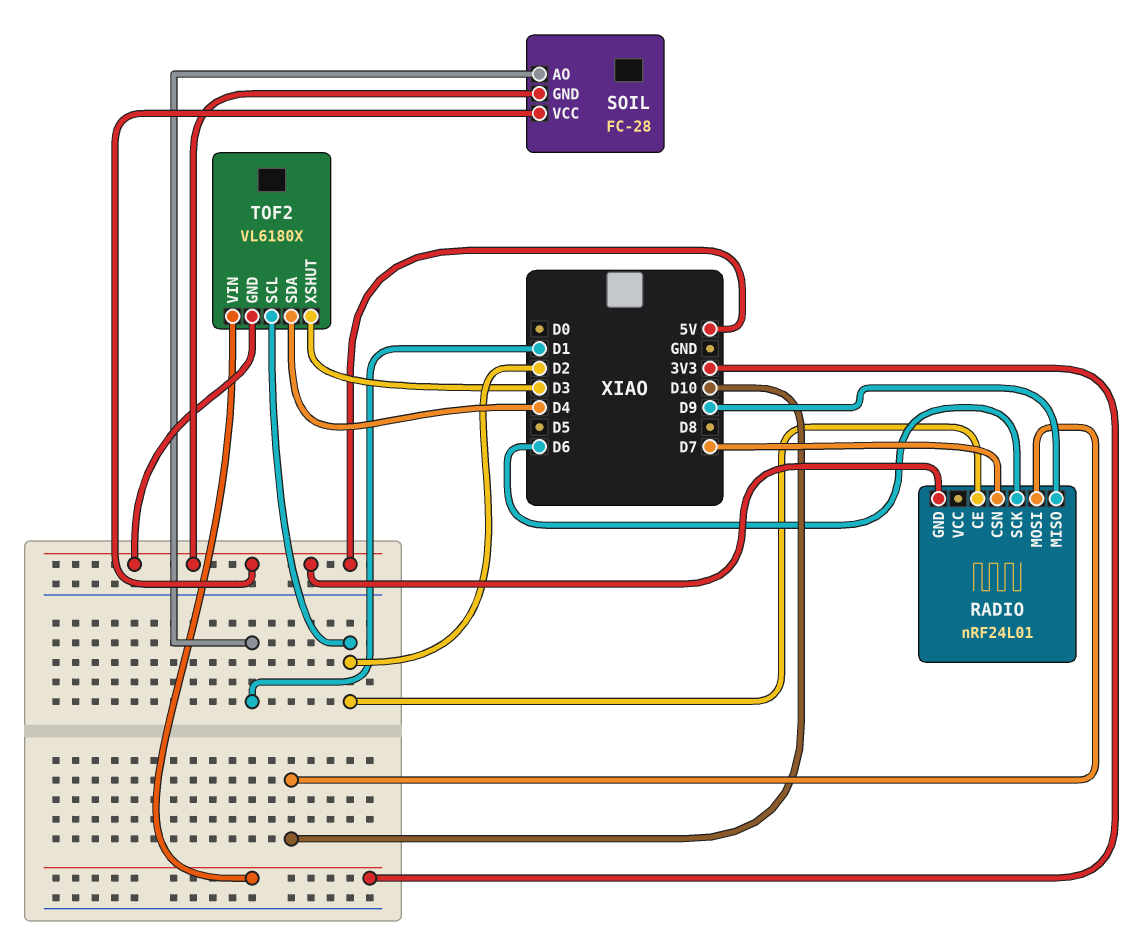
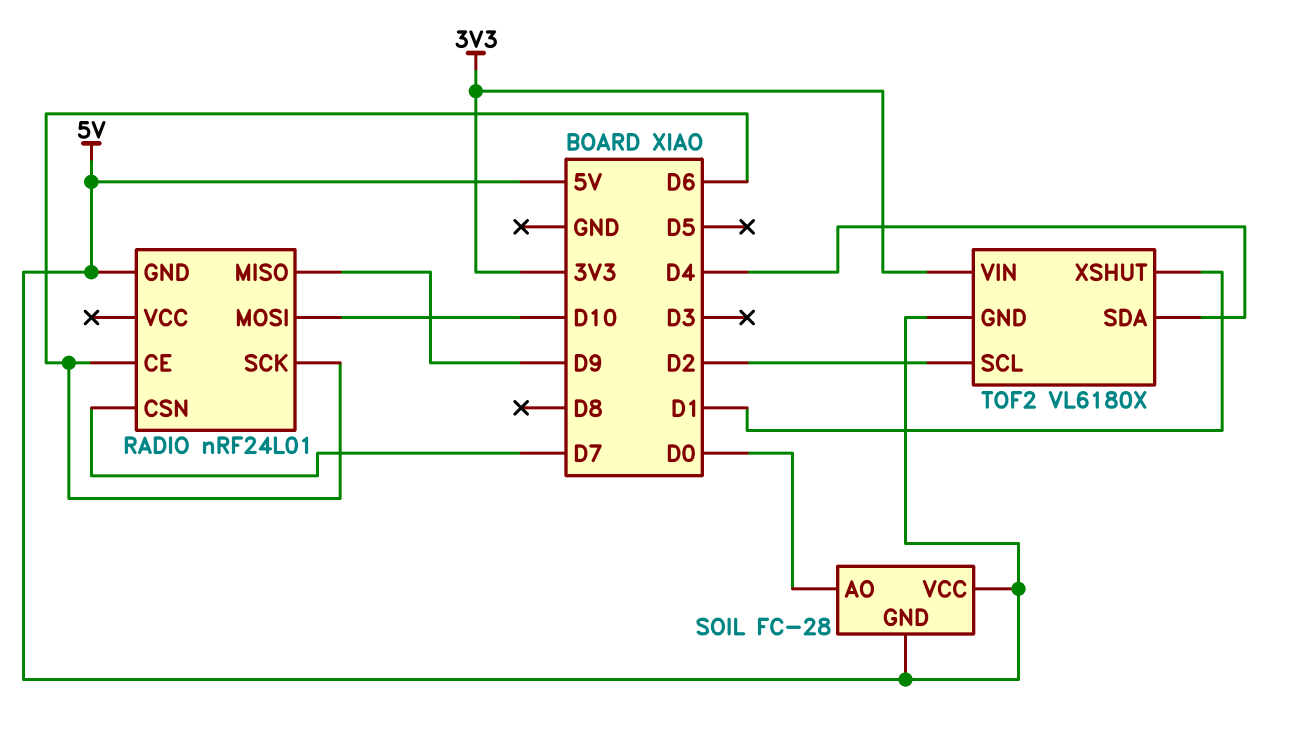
RADIO pin CE: D2 -> D6
SOIL pin AO: D1 -> D0
TOF2 pin XSHUT: D3 -> D1

